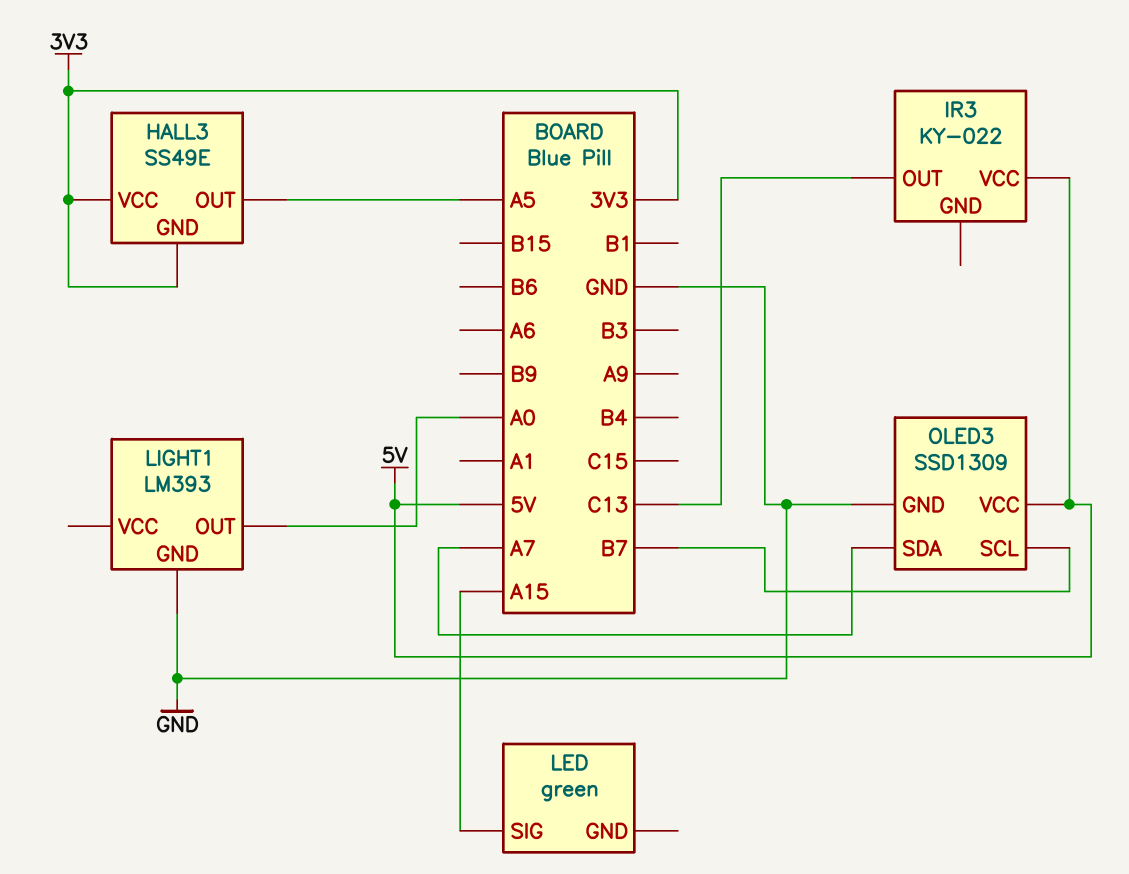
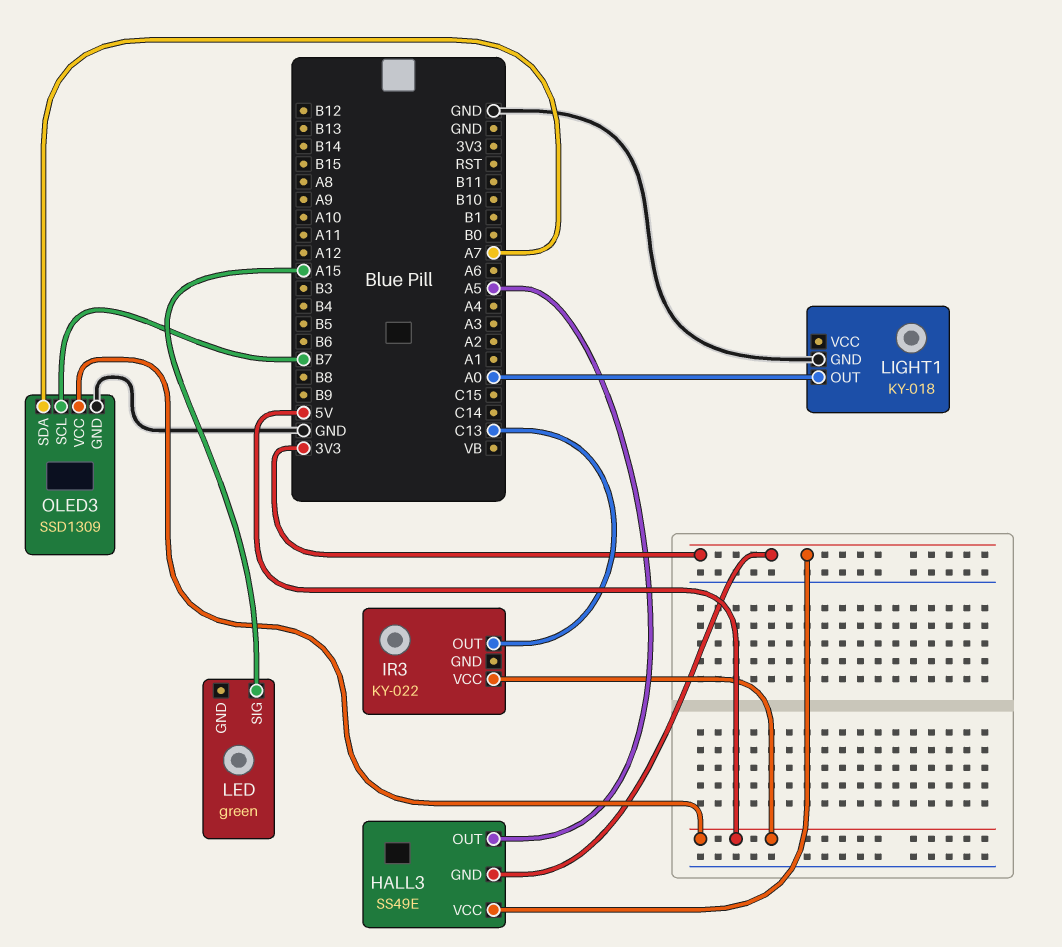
LIGHT1: LM393 -> KY-018

